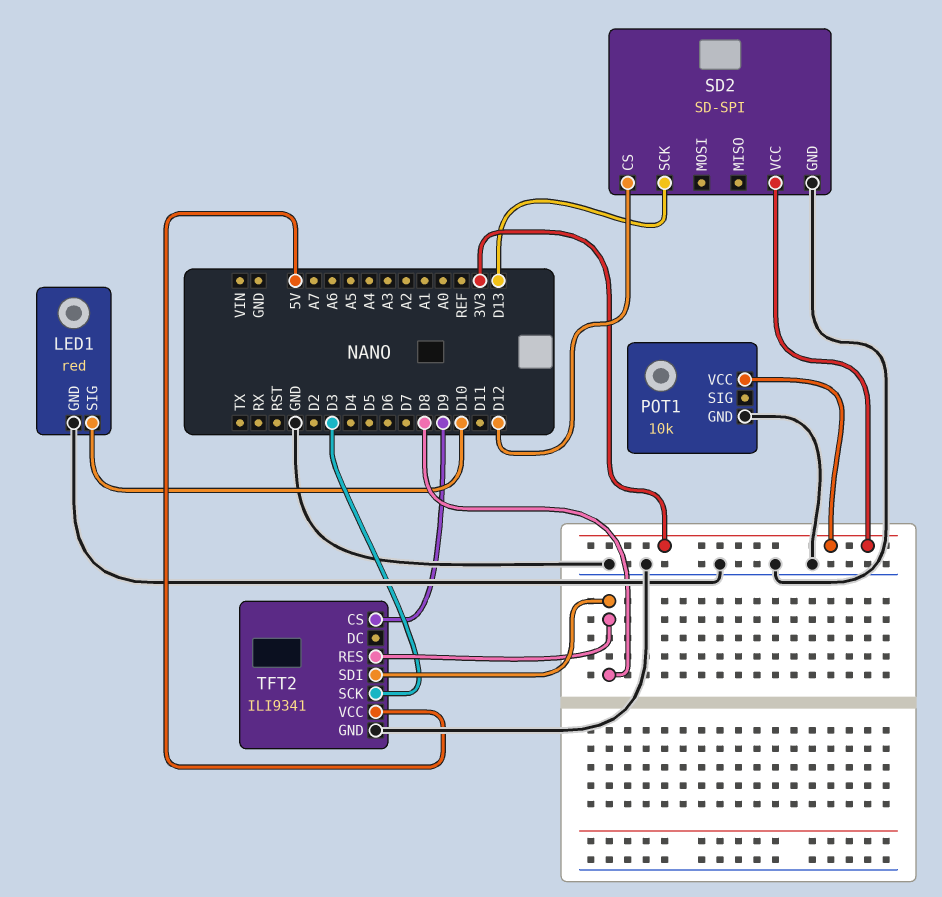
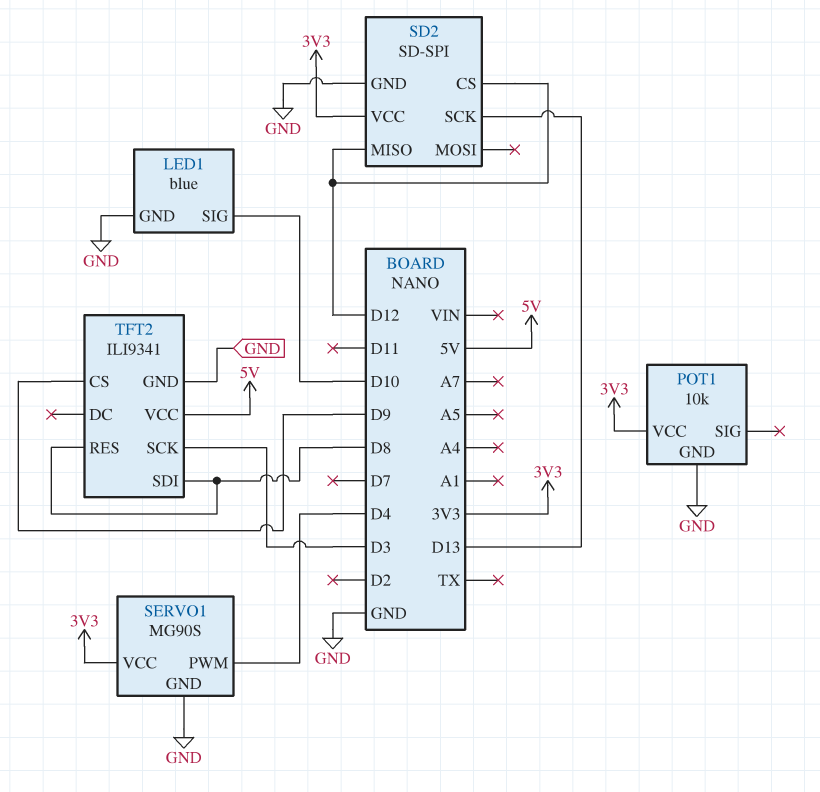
LED1: red -> blue
SD2 pin MISO: none -> D12
SERVO1: none -> MG90S
SERVO1 pin GND: none -> GND
SERVO1 pin PWM: none -> D4
SERVO1 pin VCC: none -> 3V3

